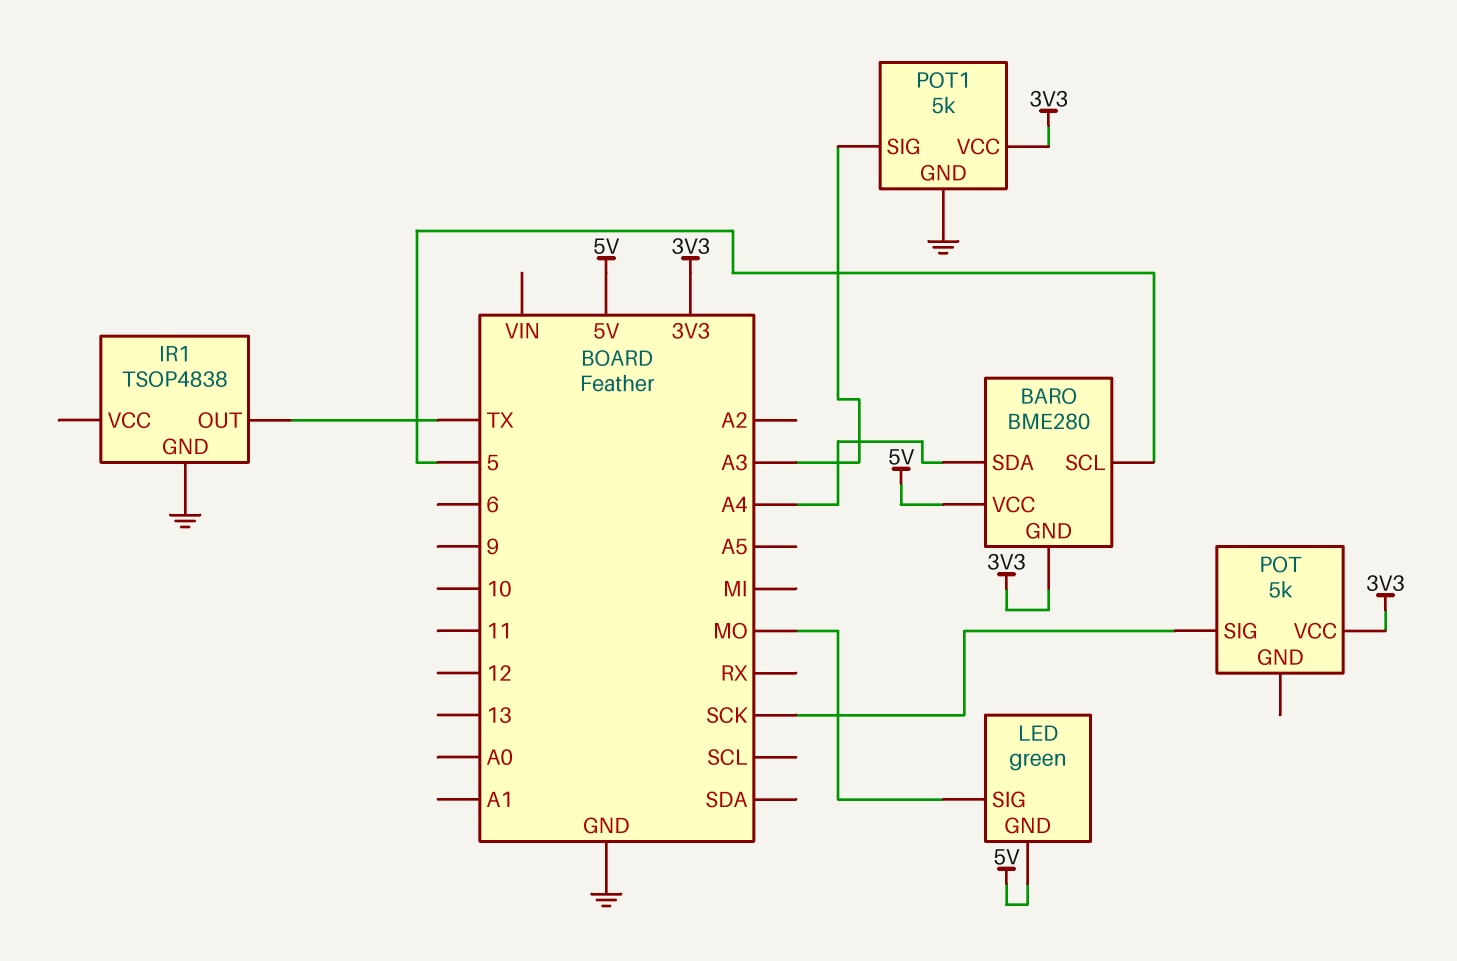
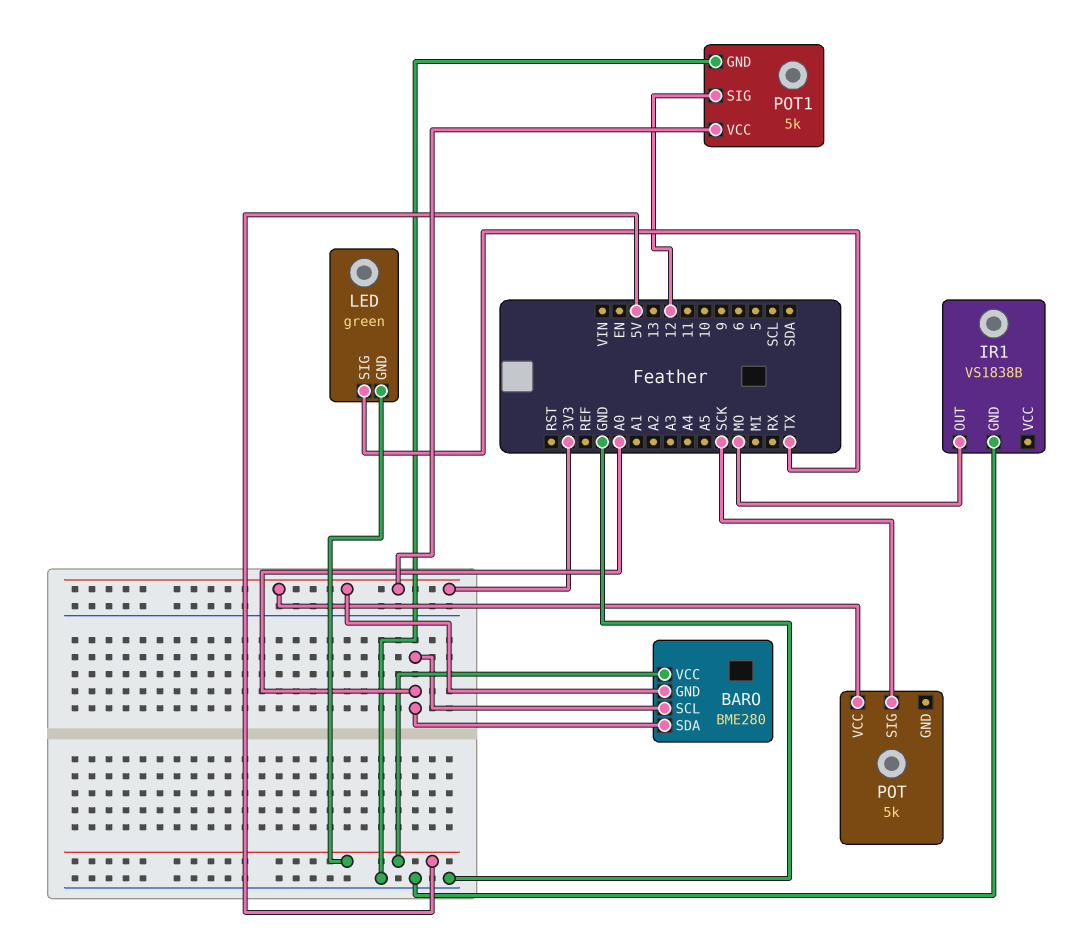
BARO pin SCL: 5 -> A0
BARO pin SDA: A4 -> A0
IR1: TSOP4838 -> VS1838B
IR1 pin OUT: TX -> MO
LED pin SIG: MO -> TX
POT1 pin SIG: A3 -> 12

